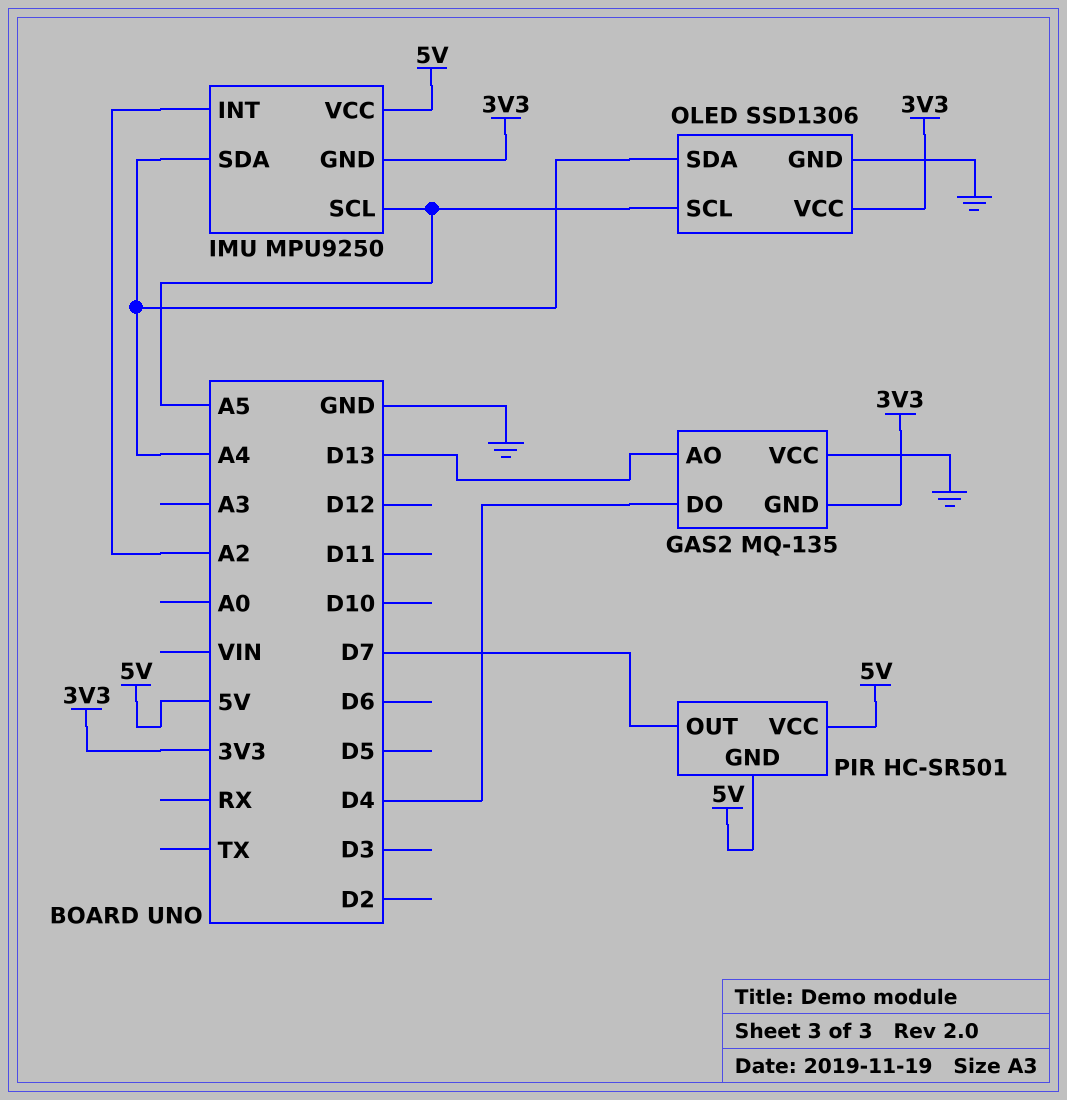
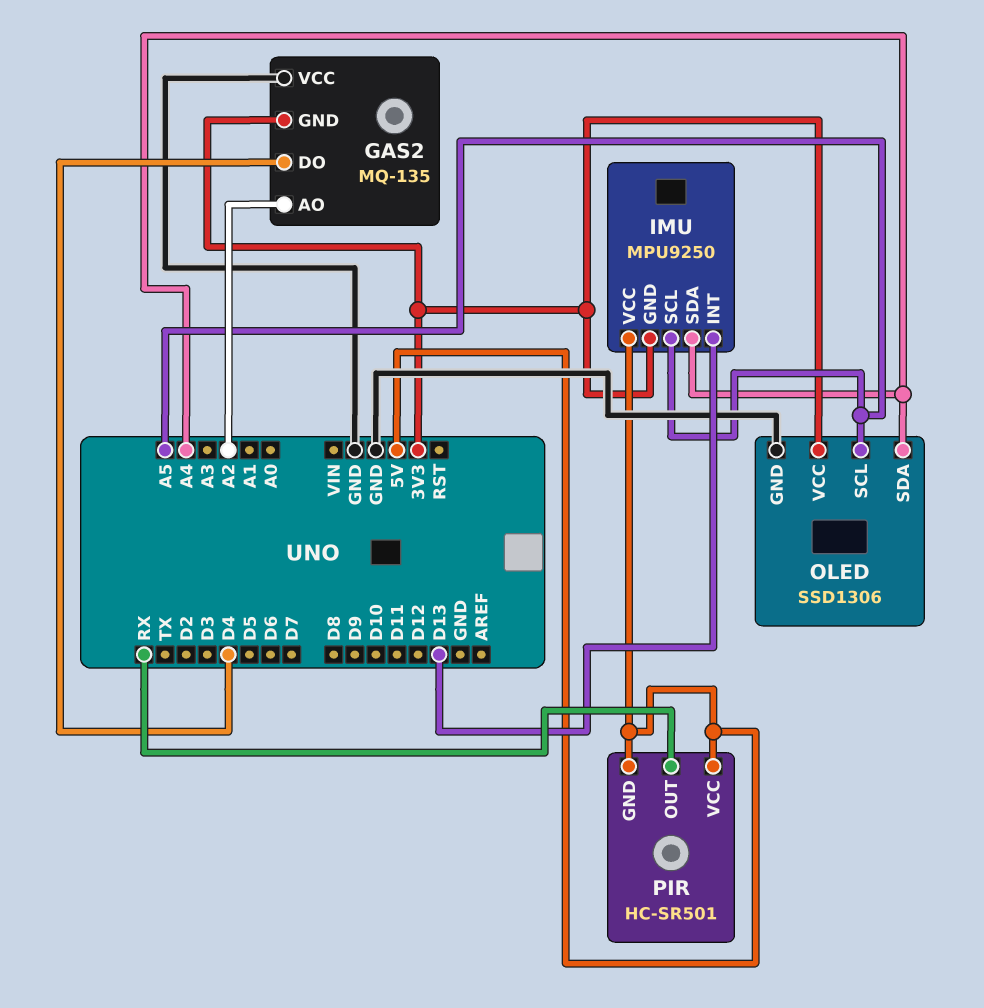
GAS2 pin AO: D13 -> A2
IMU pin INT: A2 -> D13
PIR pin OUT: D7 -> RX

